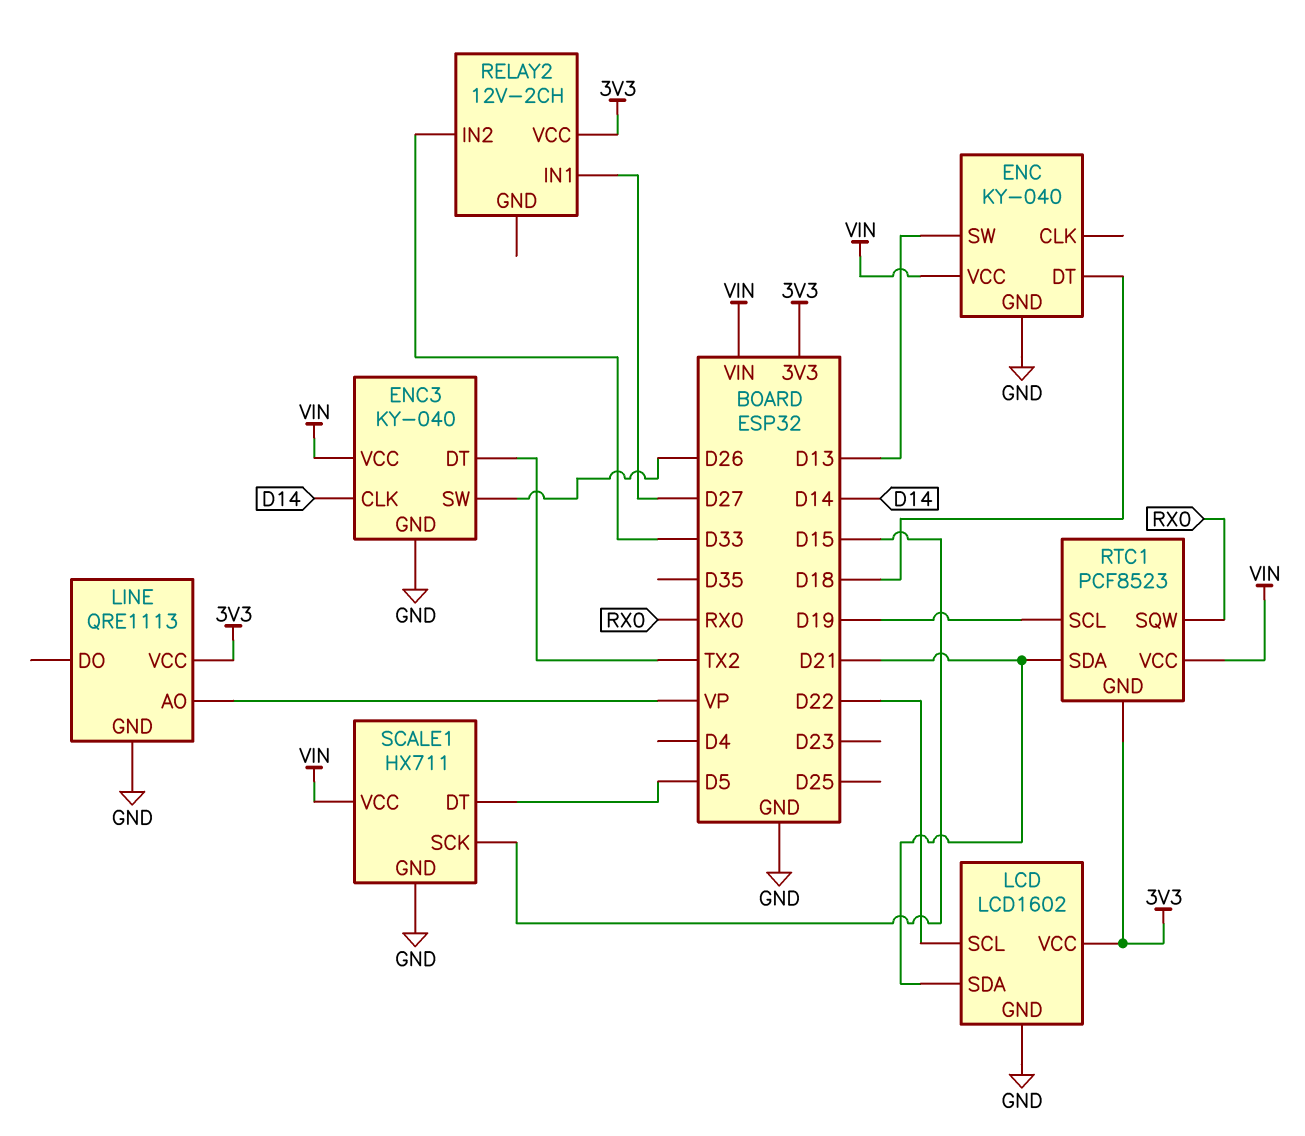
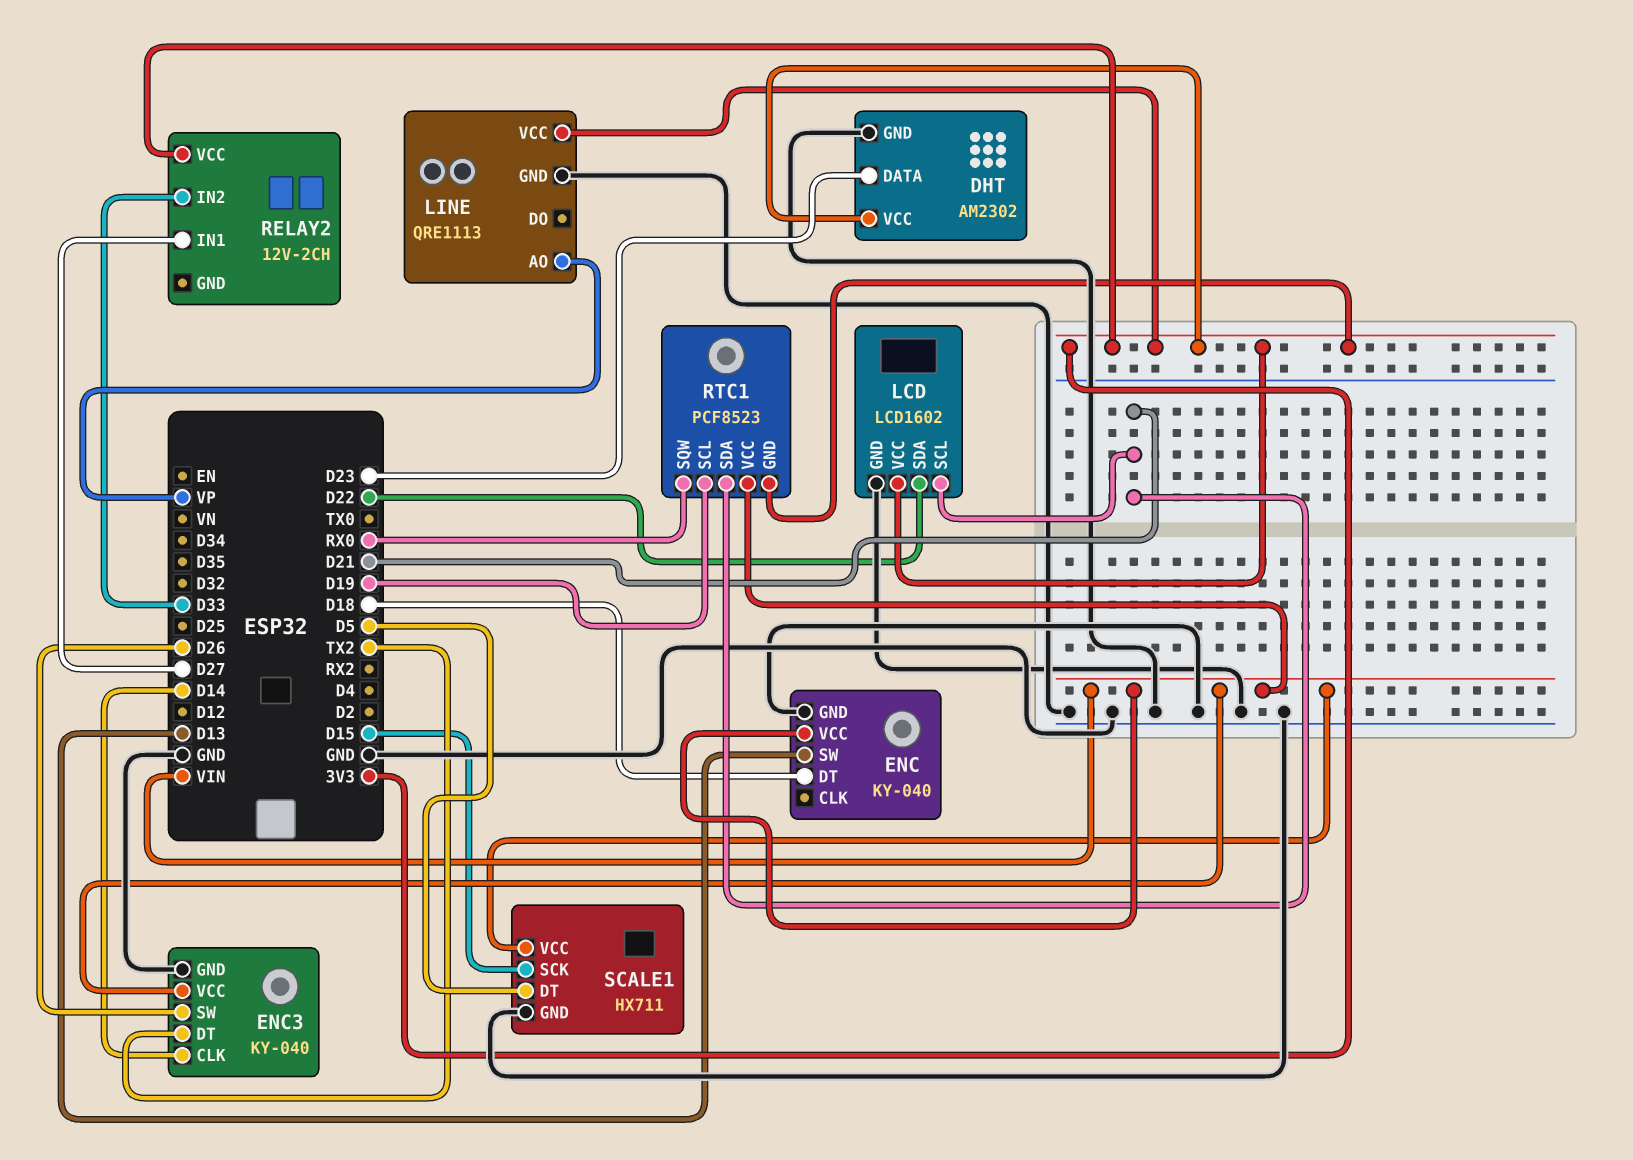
DHT: none -> AM2302
DHT pin DATA: none -> D23
DHT pin GND: none -> GND
DHT pin VCC: none -> 3V3
LCD pin SCL: D22 -> D21
LCD pin SDA: D21 -> D22

